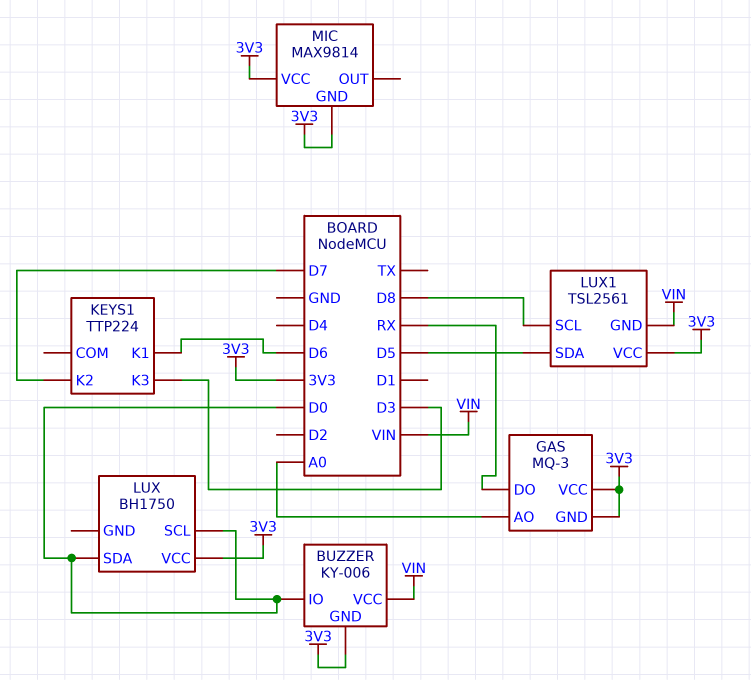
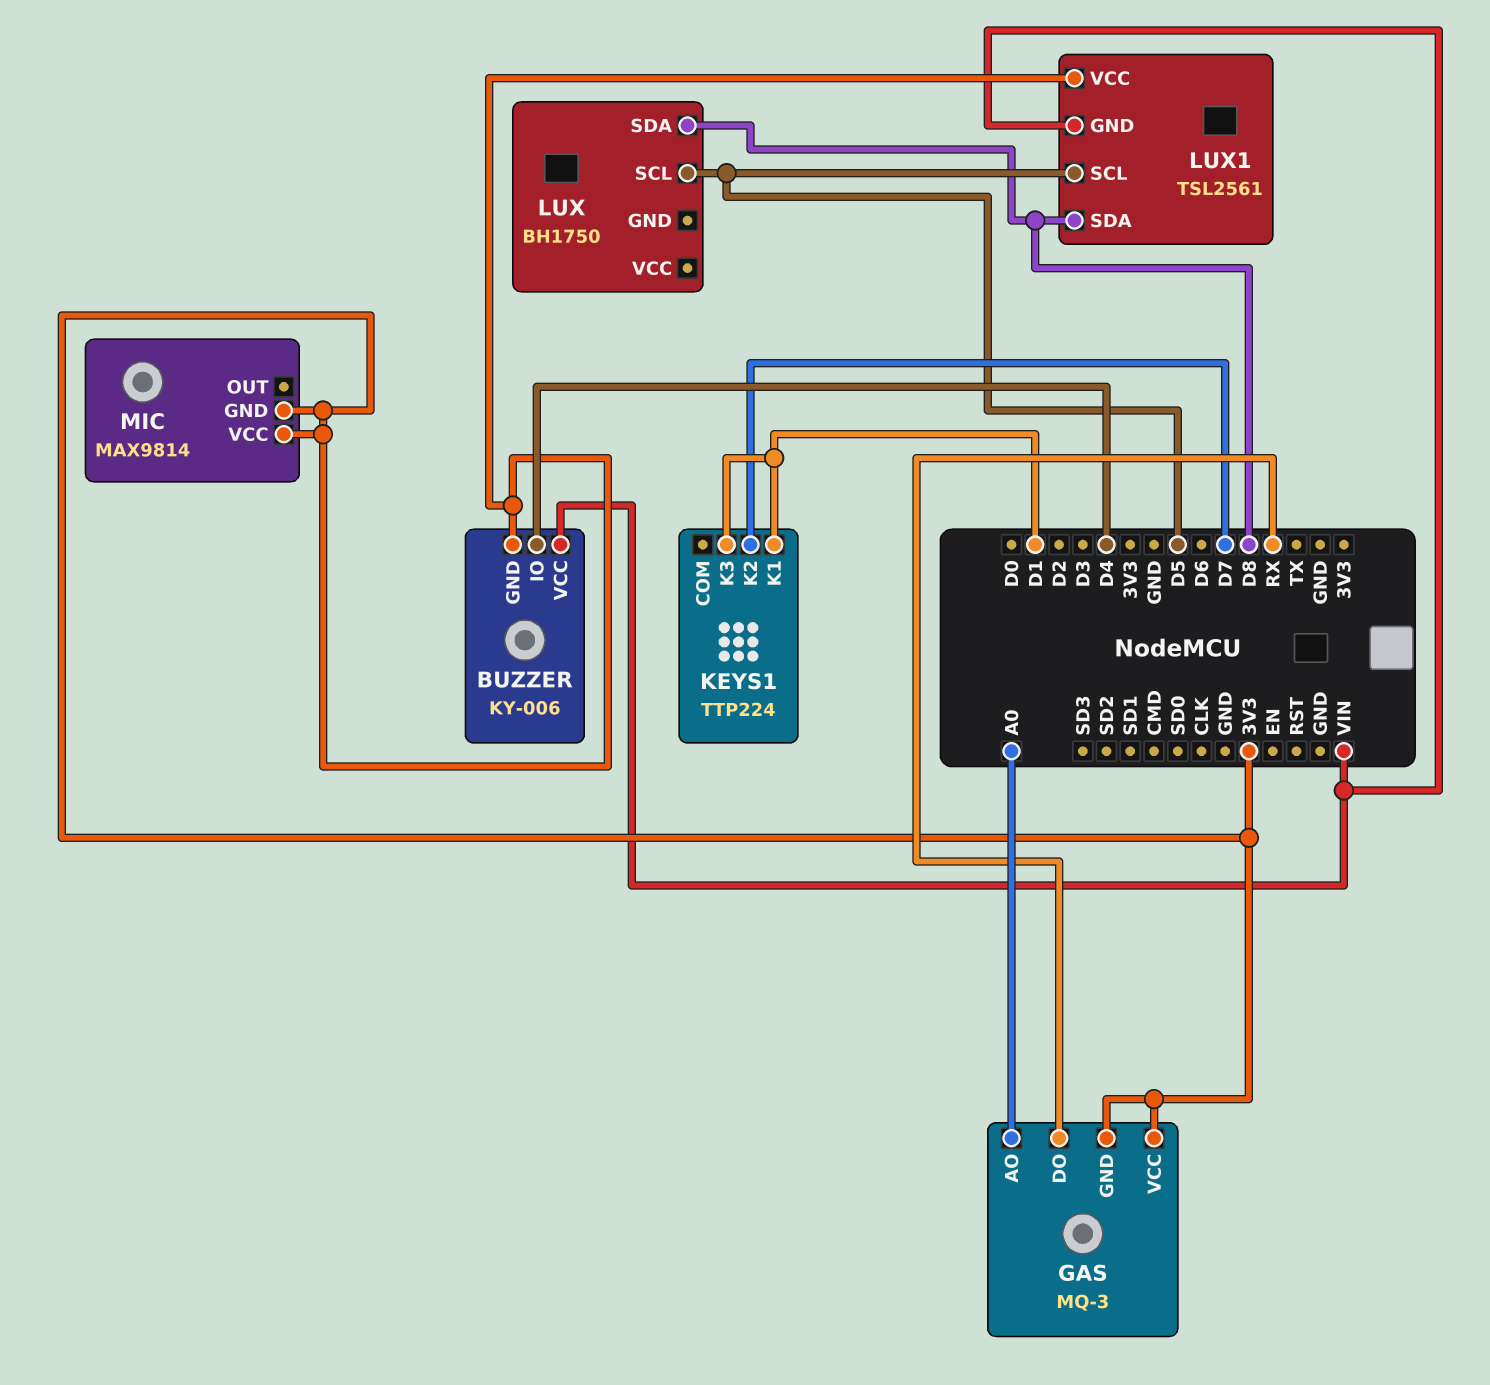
BUZZER pin IO: D0 -> D4
KEYS1 pin K1: D6 -> D1
KEYS1 pin K3: D3 -> D1
LUX pin SCL: D0 -> D5
LUX pin SDA: D0 -> D8
LUX pin VCC: 3V3 -> none
LUX1 pin SCL: D8 -> D5
LUX1 pin SDA: D5 -> D8

